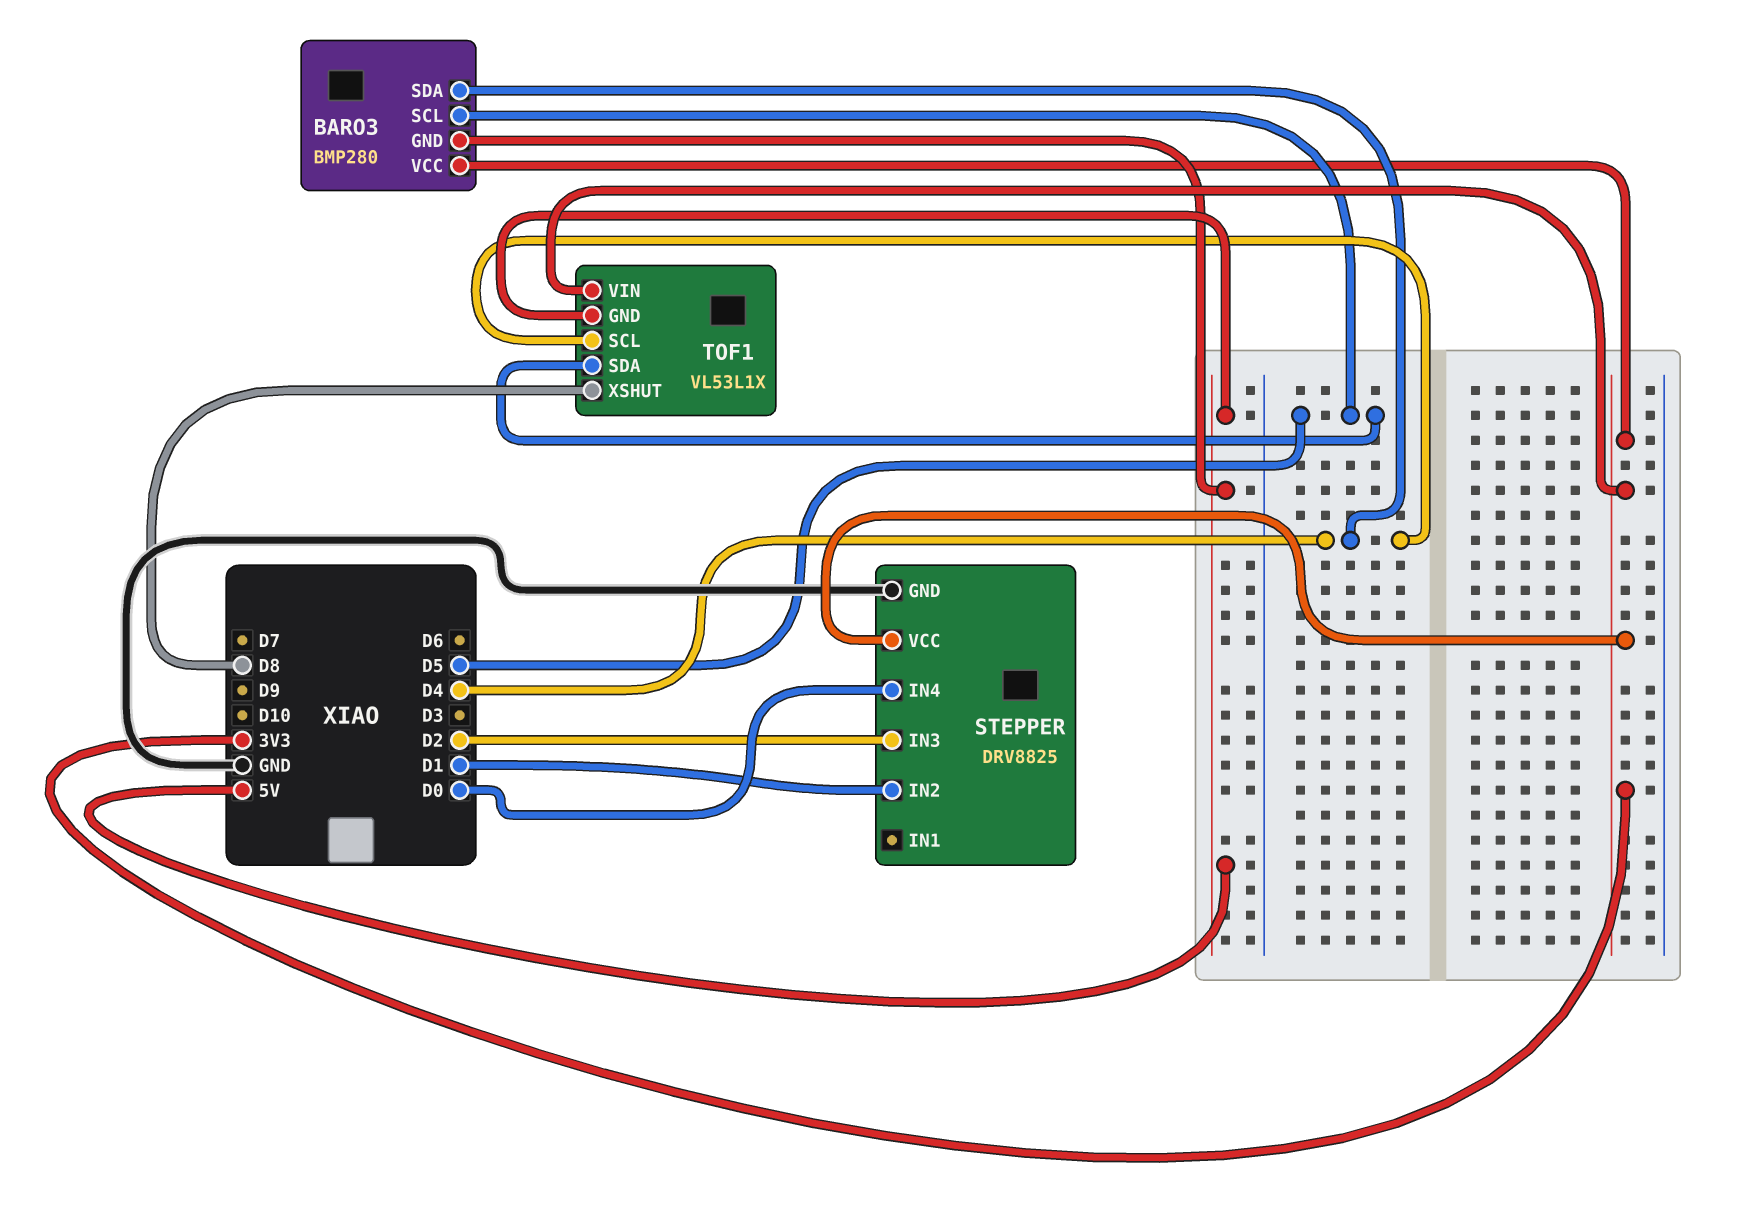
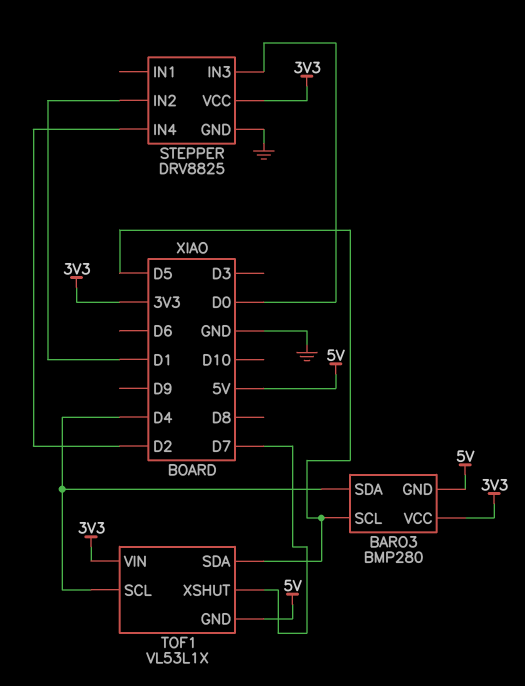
STEPPER pin IN3: D2 -> D0
STEPPER pin IN4: D0 -> D2
TOF1 pin XSHUT: D8 -> D7

